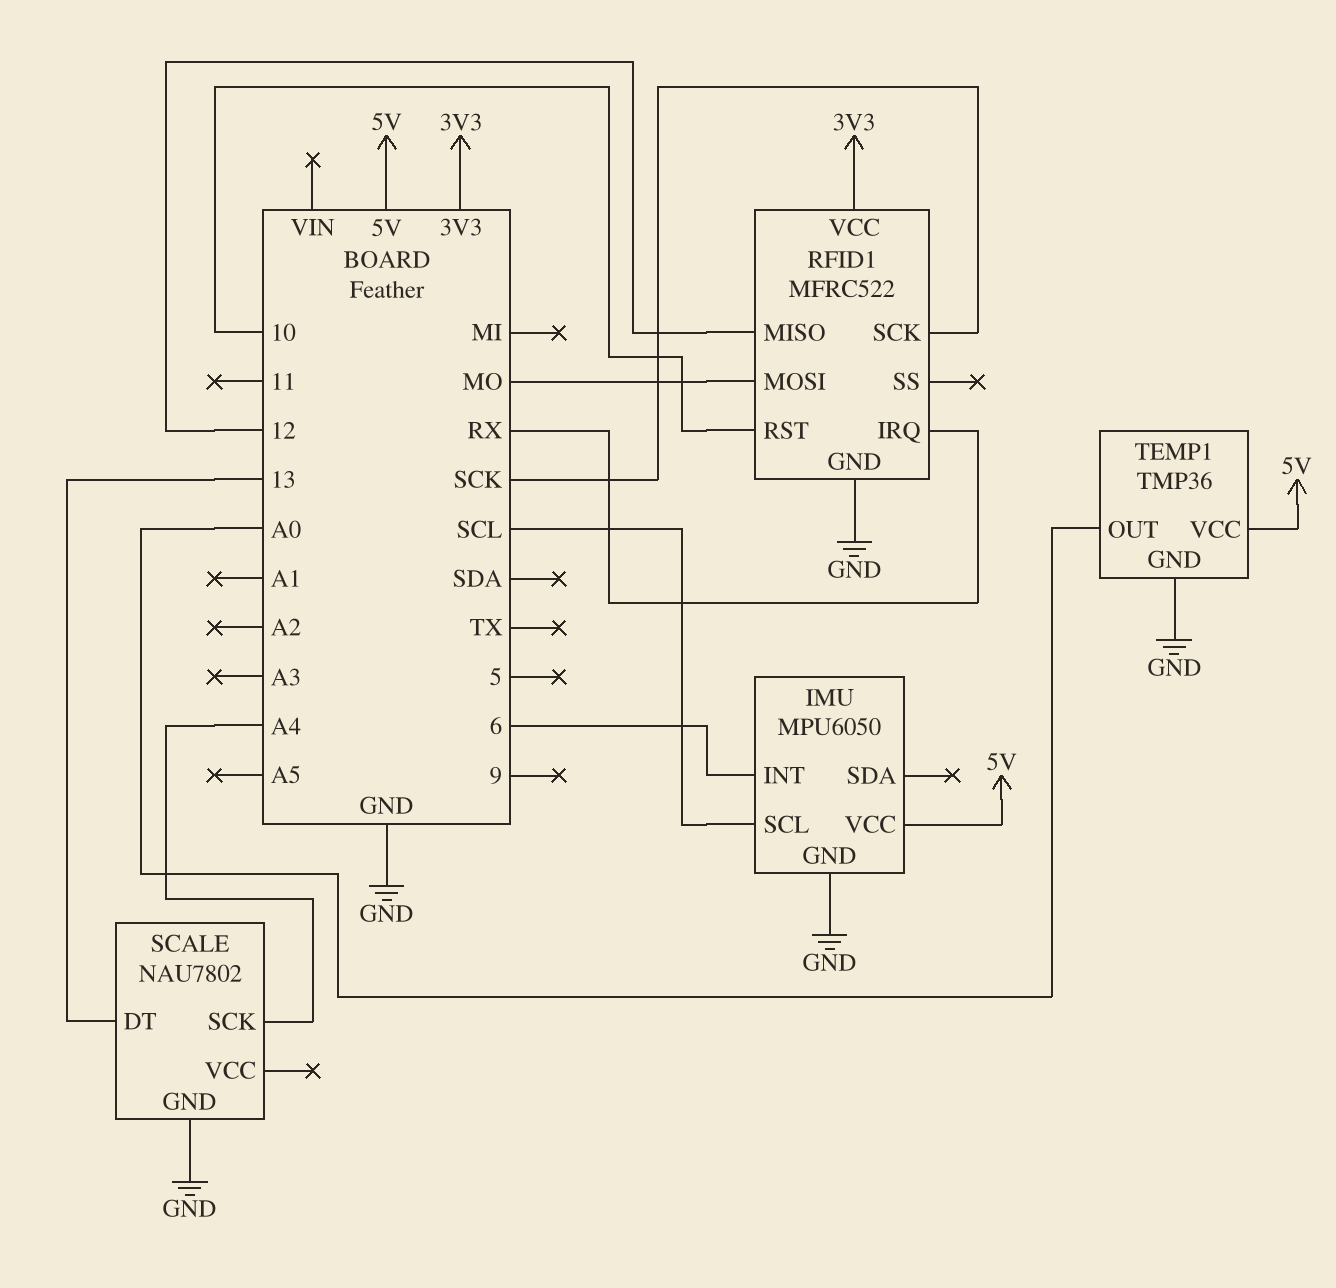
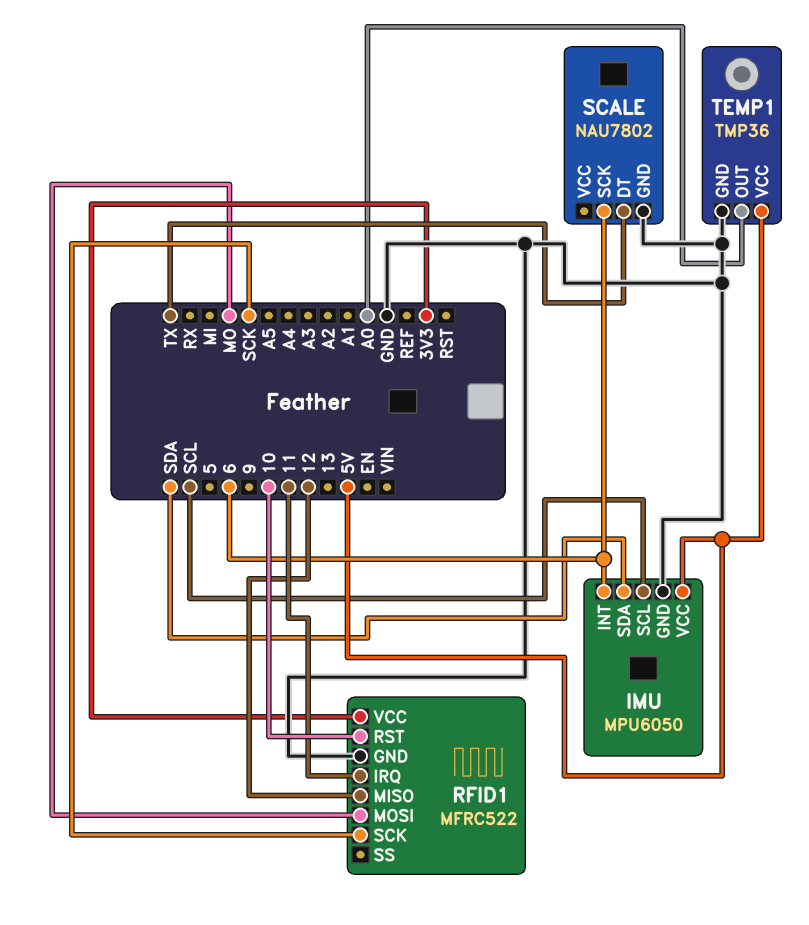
IMU pin SDA: none -> SDA
RFID1 pin IRQ: RX -> 11
SCALE pin DT: 13 -> TX
SCALE pin SCK: A4 -> 6

